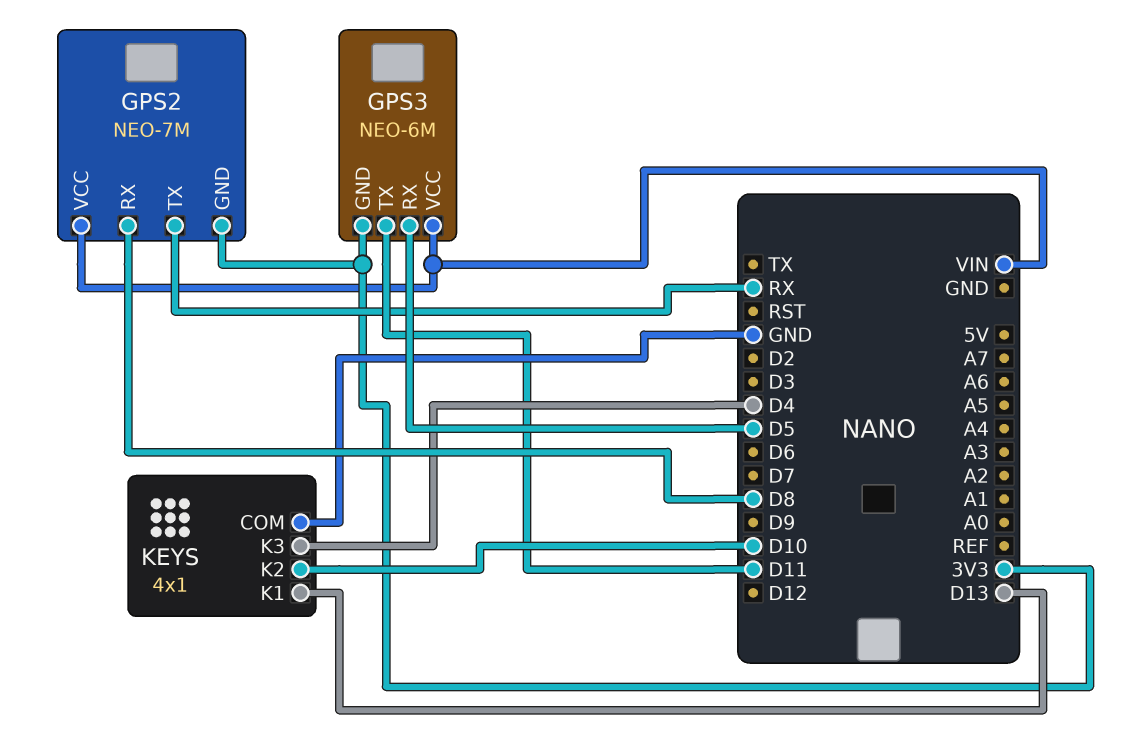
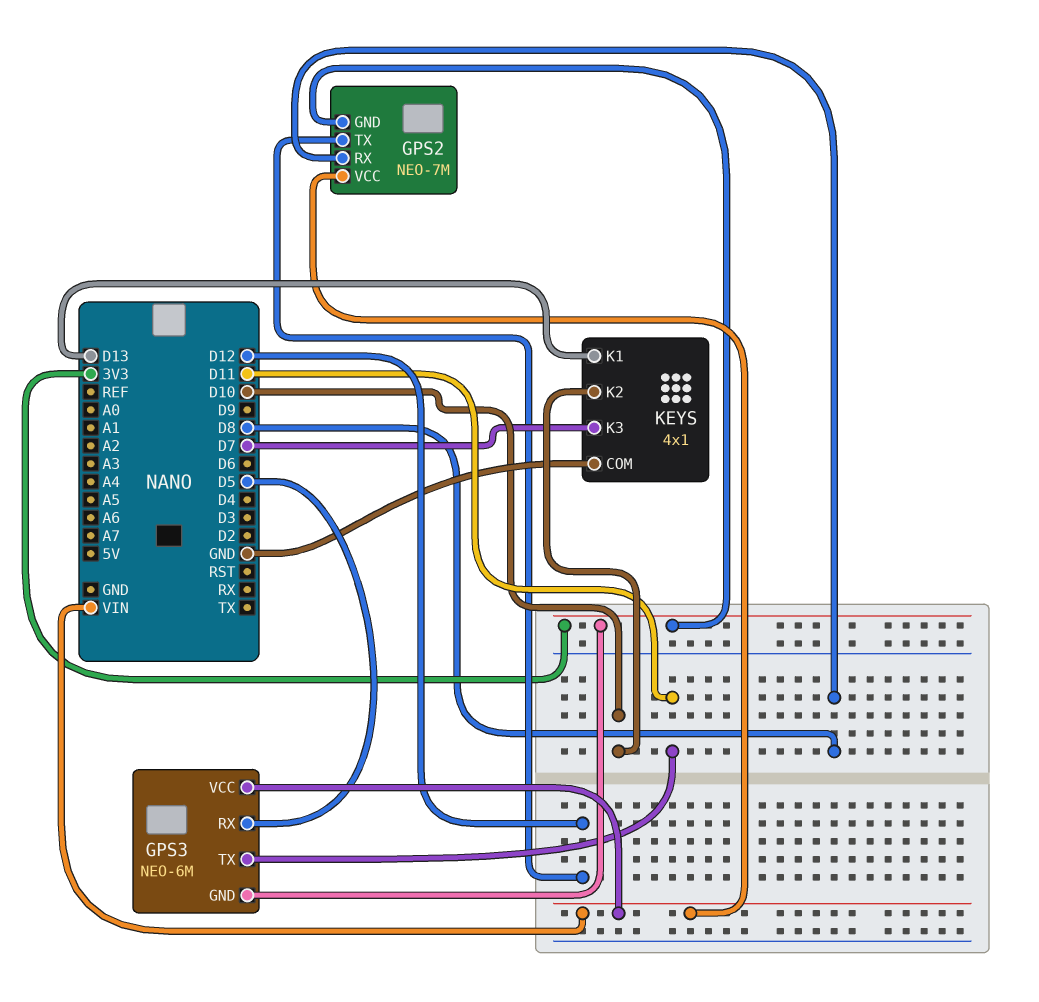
GPS2 pin TX: RX -> D12
KEYS pin K3: D4 -> D7

